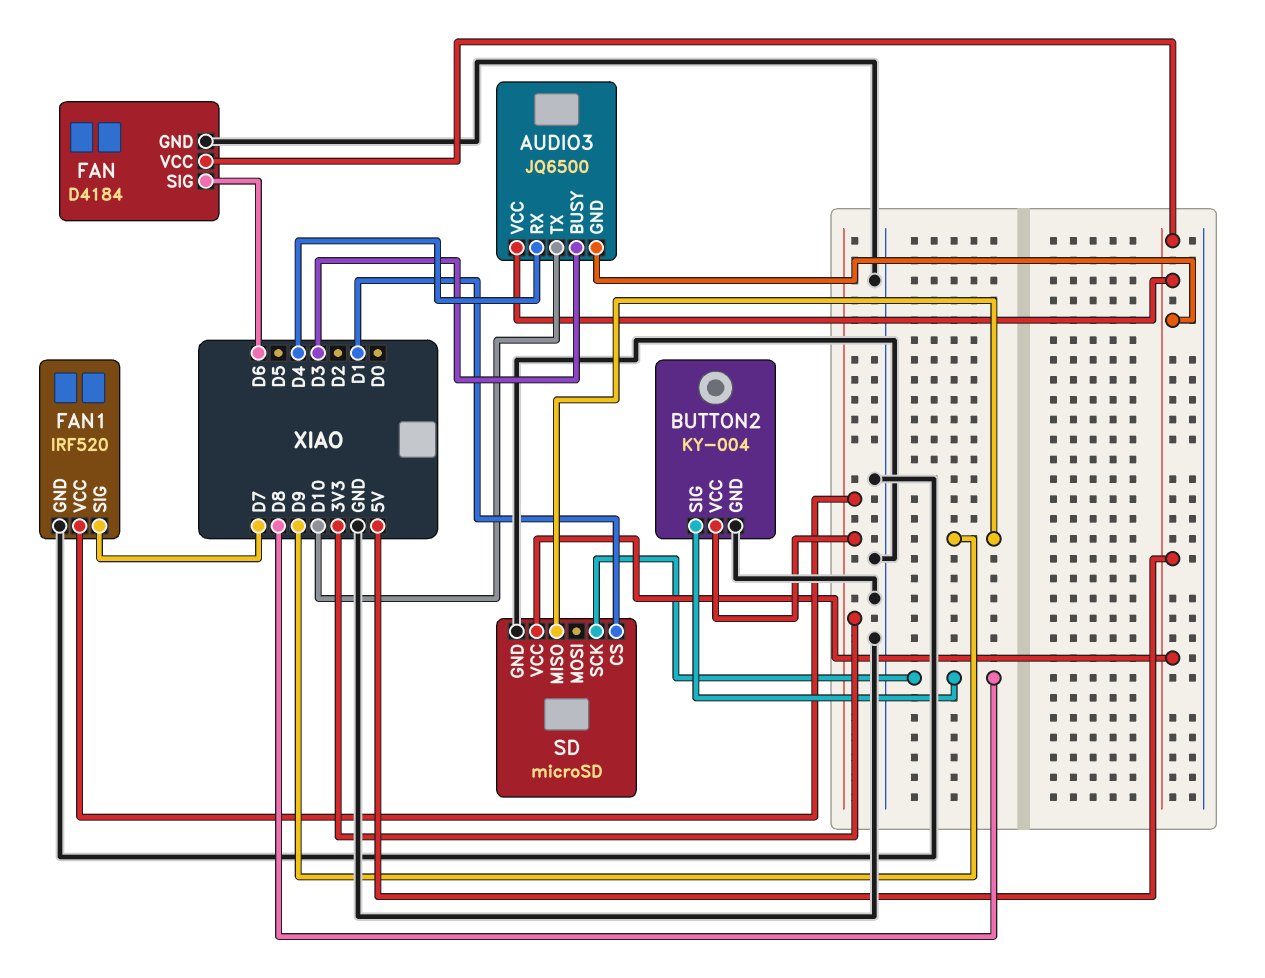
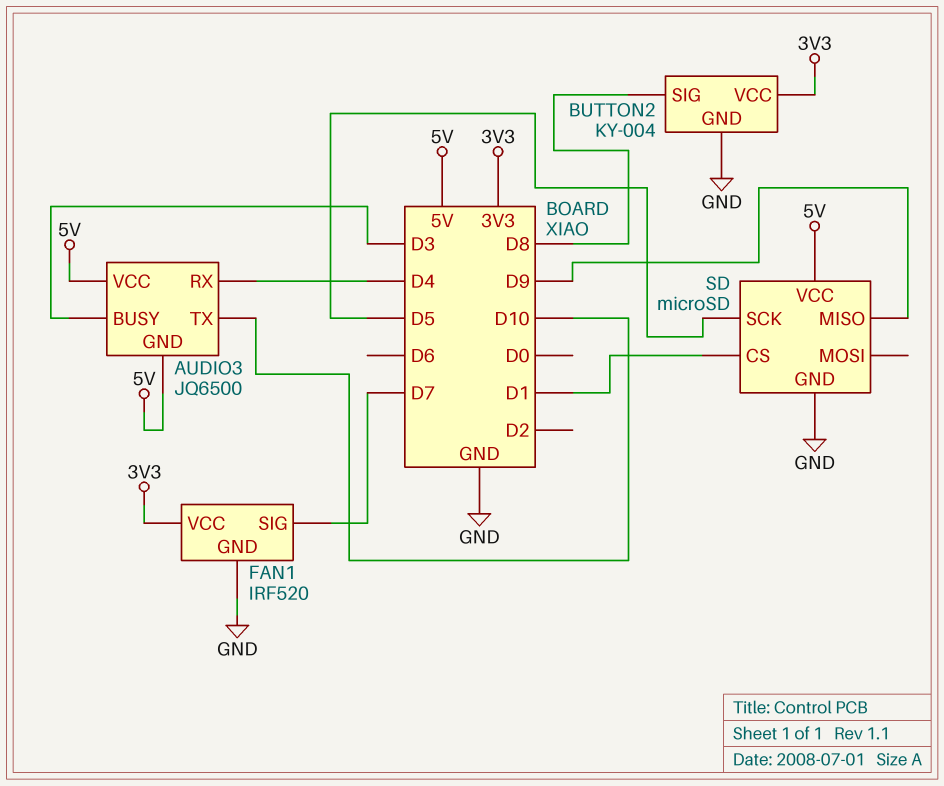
FAN: D4184 -> none
FAN pin GND: GND -> none
FAN pin SIG: D6 -> none
FAN pin VCC: 5V -> none
SD pin SCK: D8 -> D5

